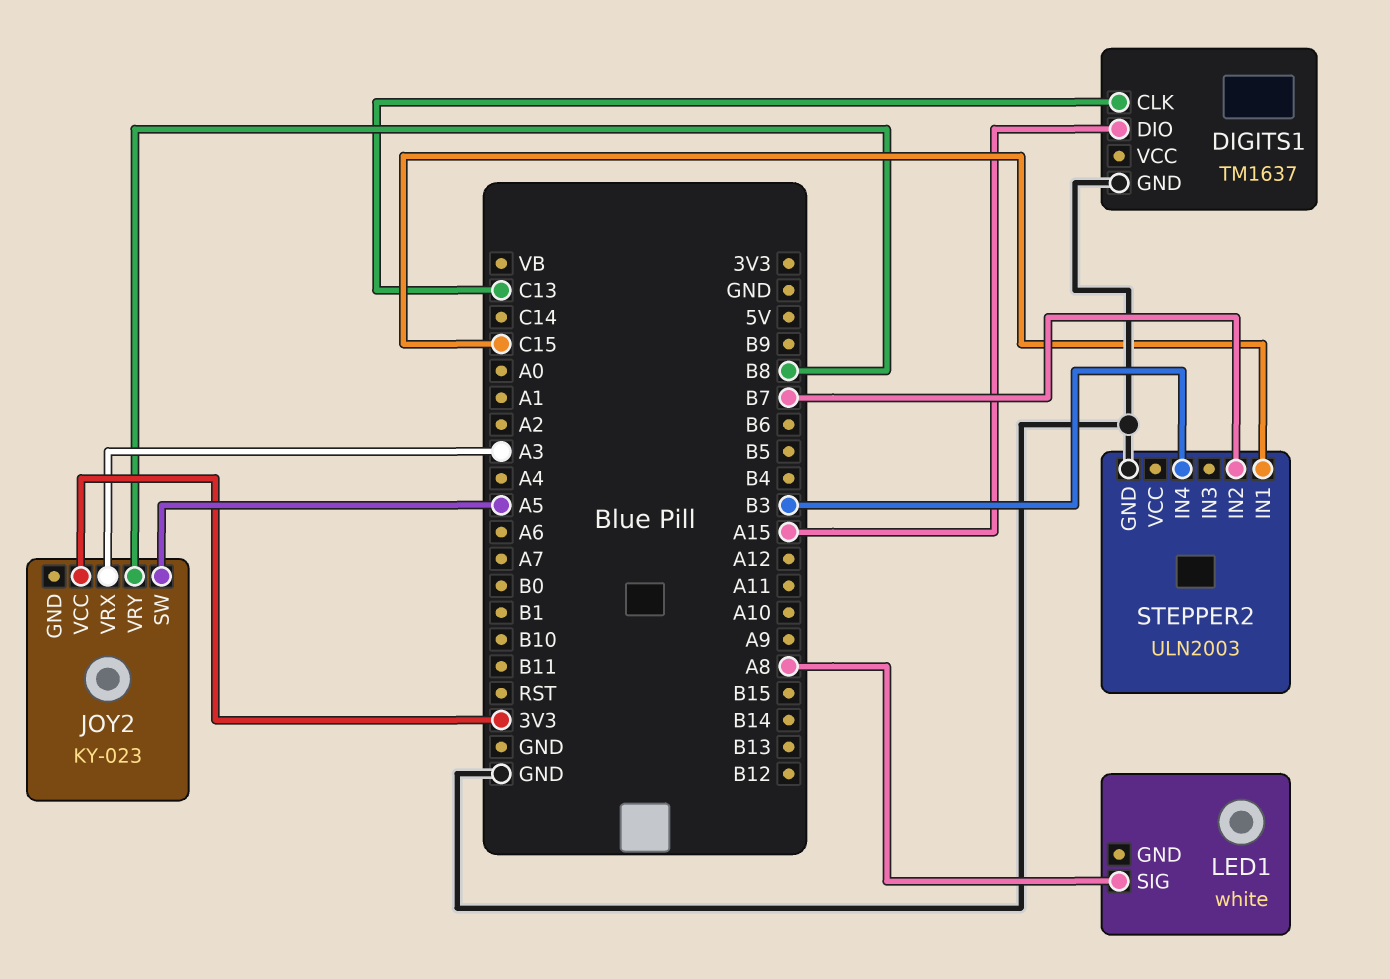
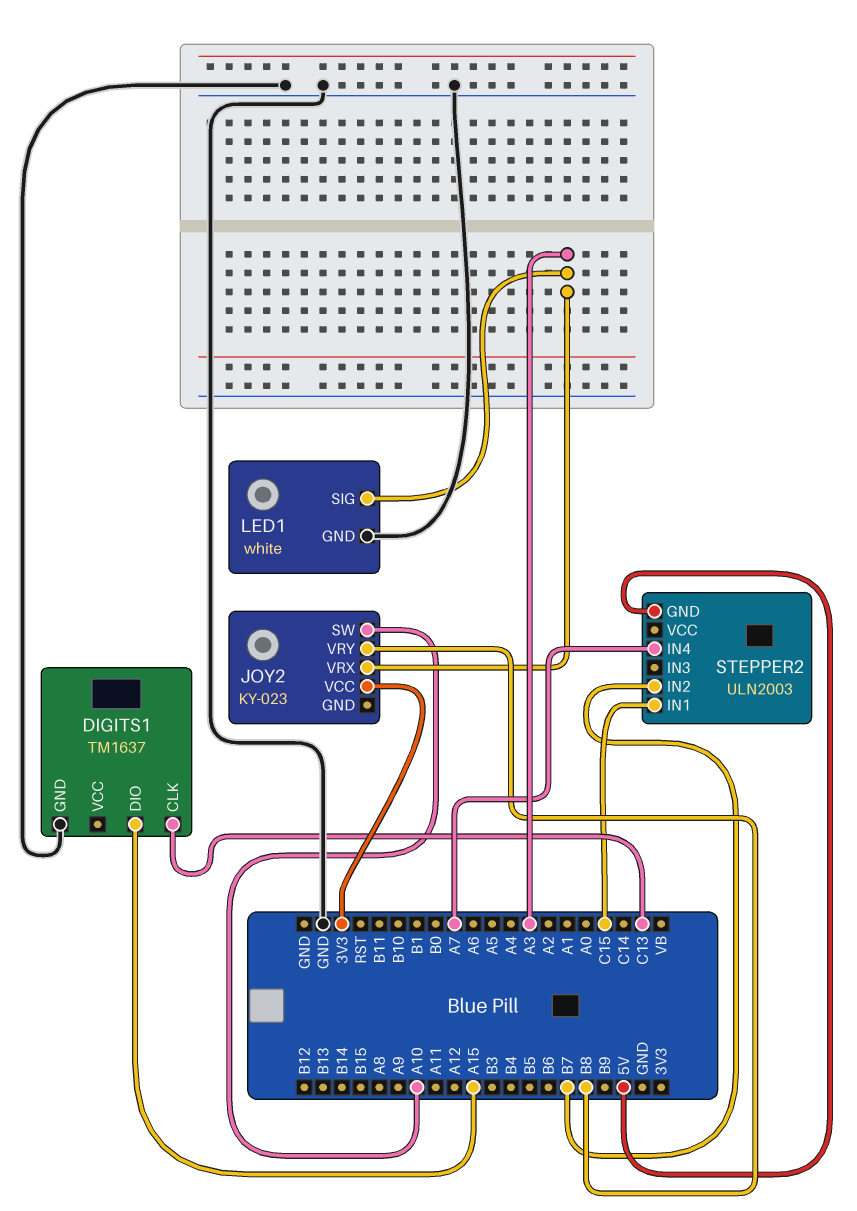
JOY2 pin SW: A5 -> A10
LED1 pin GND: none -> GND
LED1 pin SIG: A8 -> A3
STEPPER2 pin GND: GND -> 5V
STEPPER2 pin IN4: B3 -> A7

